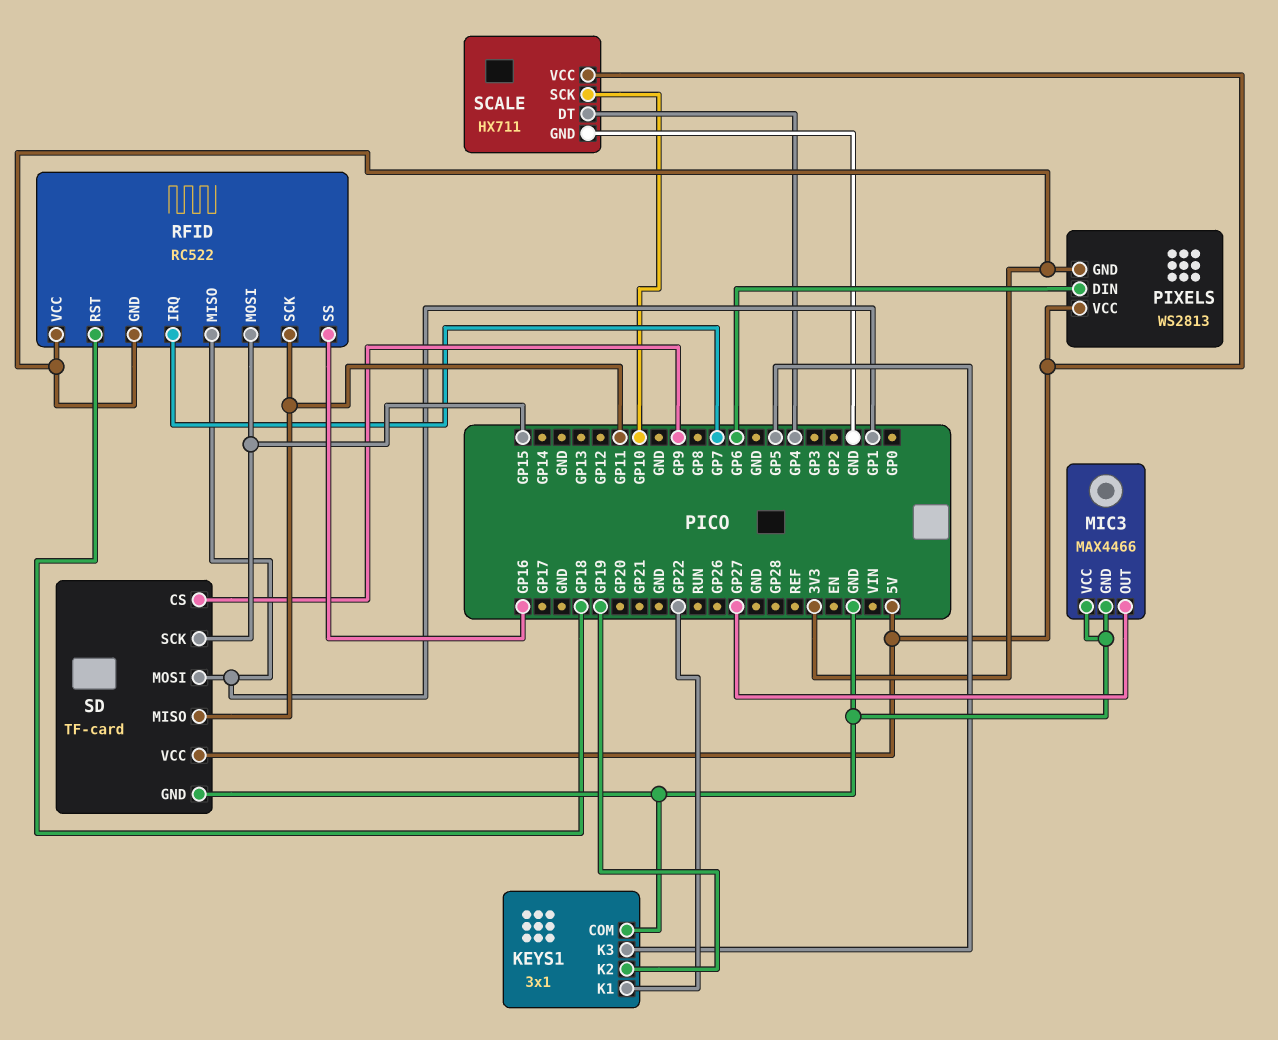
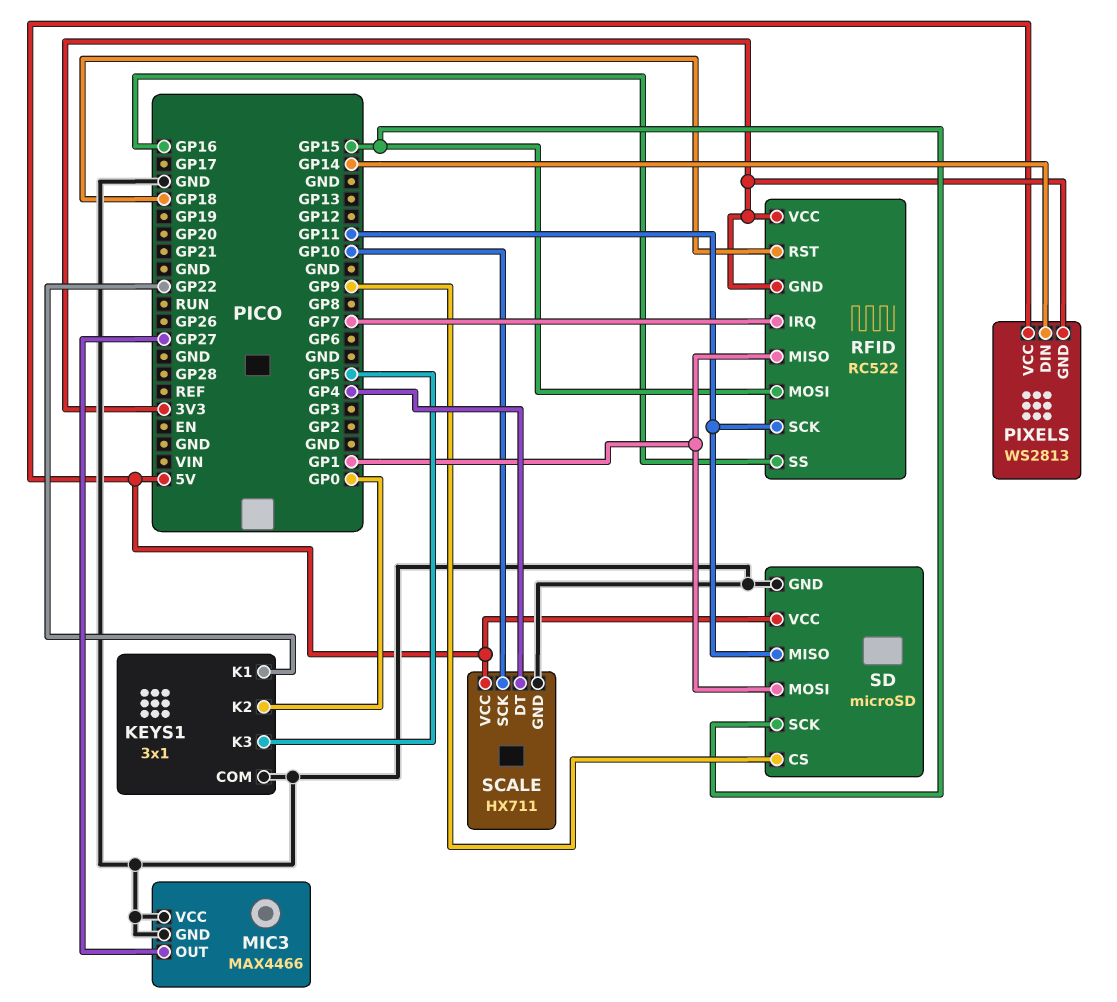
KEYS1 pin K2: GP19 -> GP0
PIXELS pin DIN: GP6 -> GP14
SD: TF-card -> microSD

